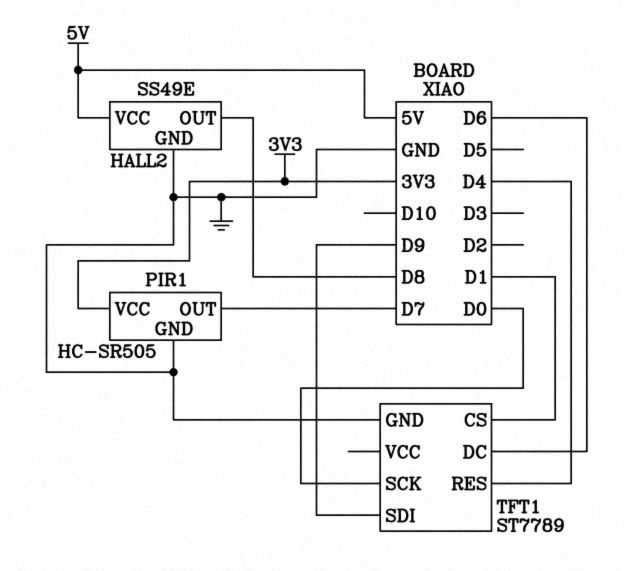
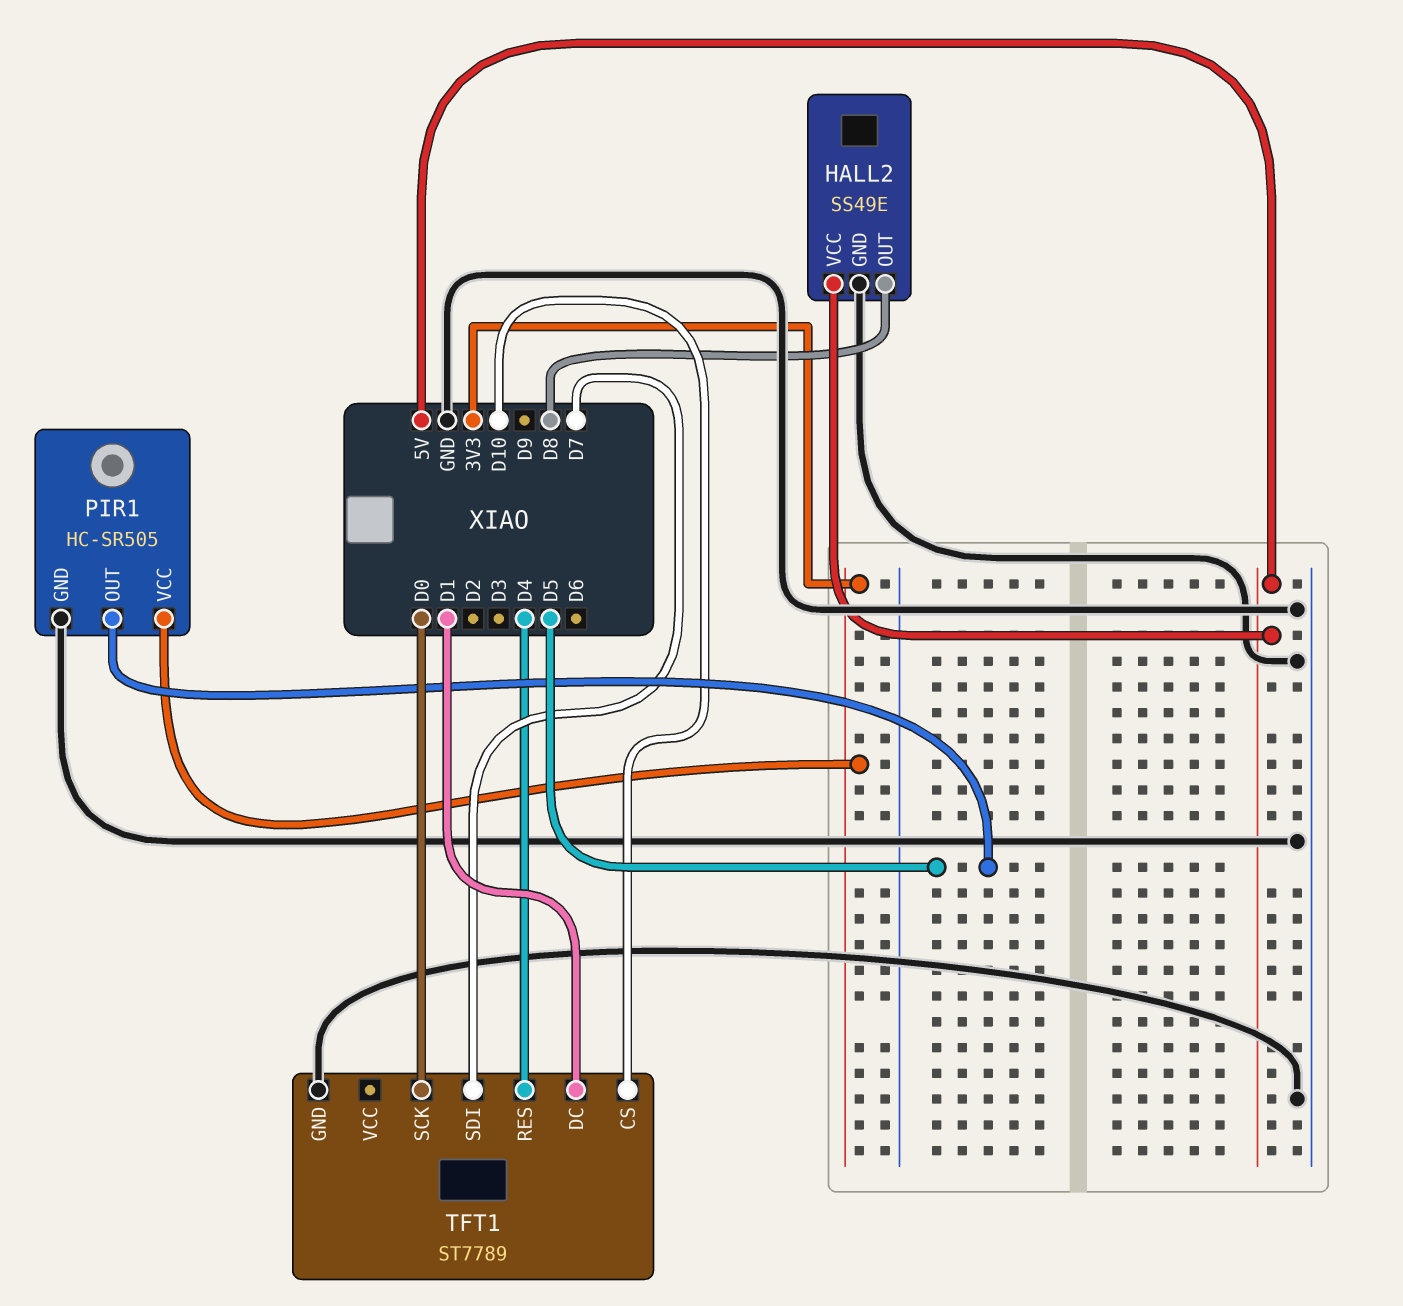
PIR1 pin OUT: D7 -> D5
TFT1 pin CS: D1 -> D10
TFT1 pin DC: D6 -> D1
TFT1 pin SDI: D9 -> D7

